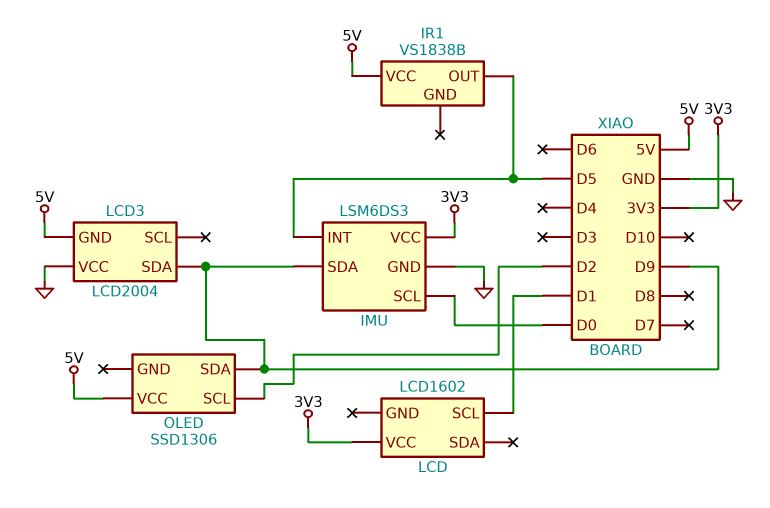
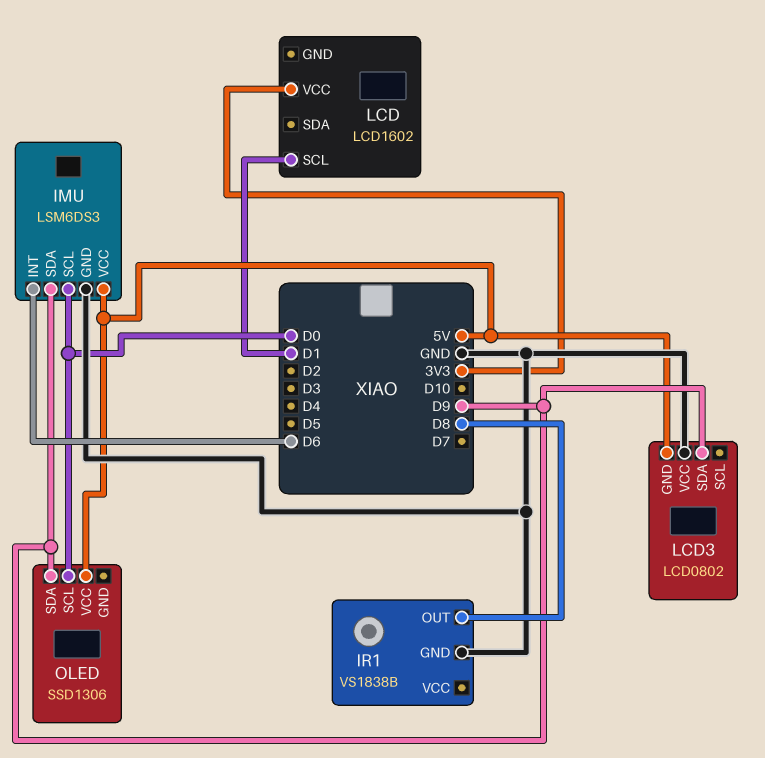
IMU pin INT: D5 -> D6
IMU pin VCC: 3V3 -> 5V
IR1 pin GND: none -> GND
IR1 pin OUT: D5 -> D8
IR1 pin VCC: 5V -> none
LCD3: LCD2004 -> LCD0802
OLED pin SCL: D2 -> D0

